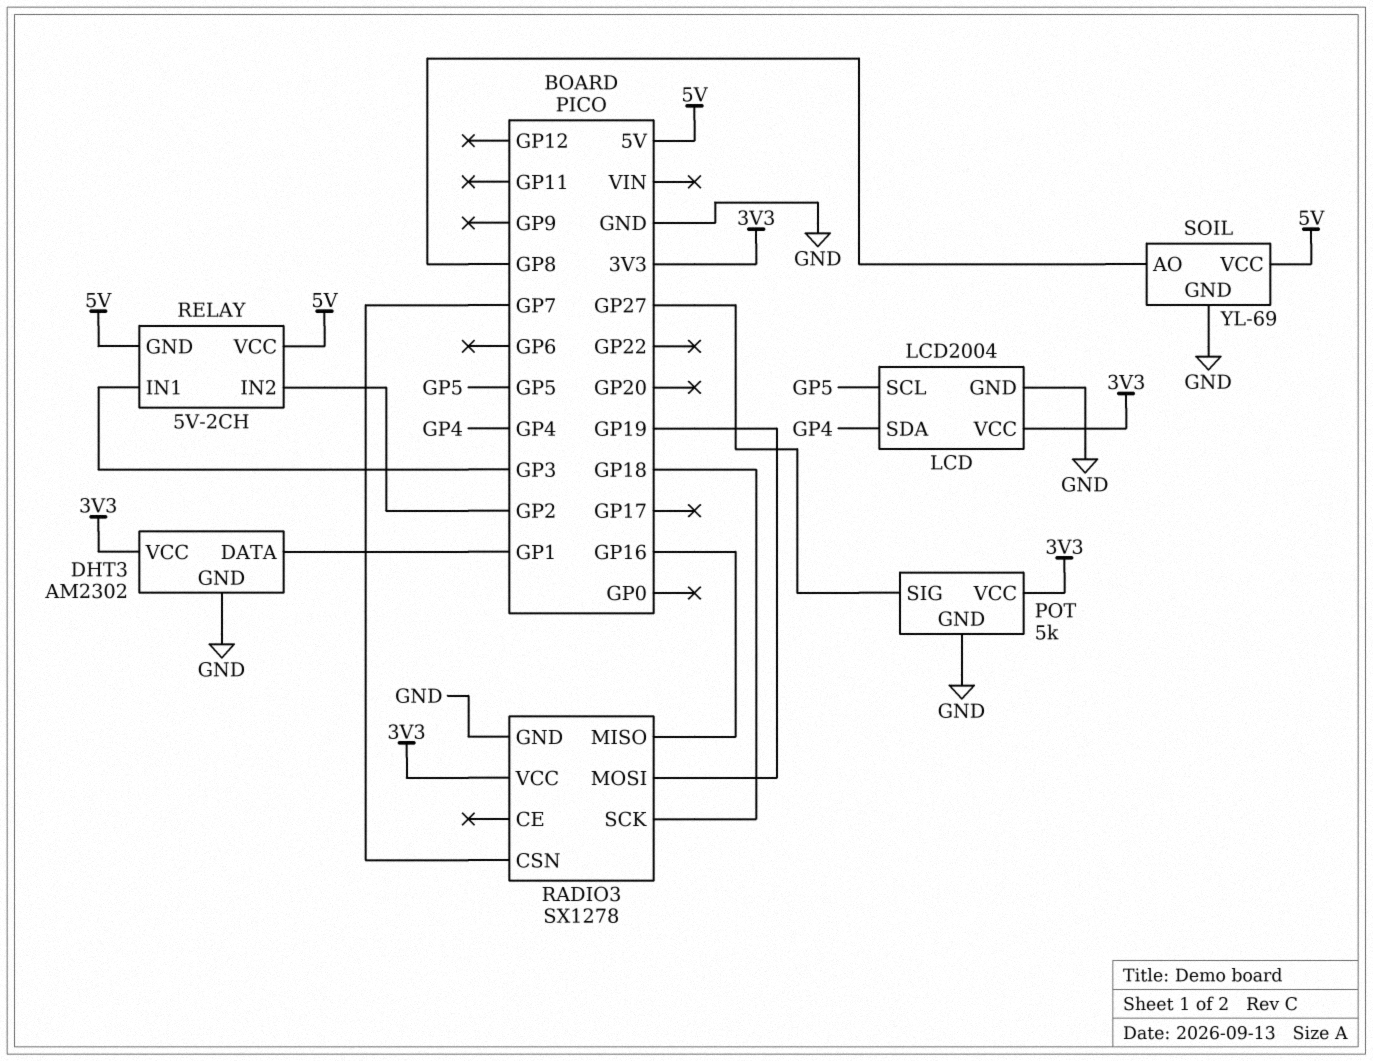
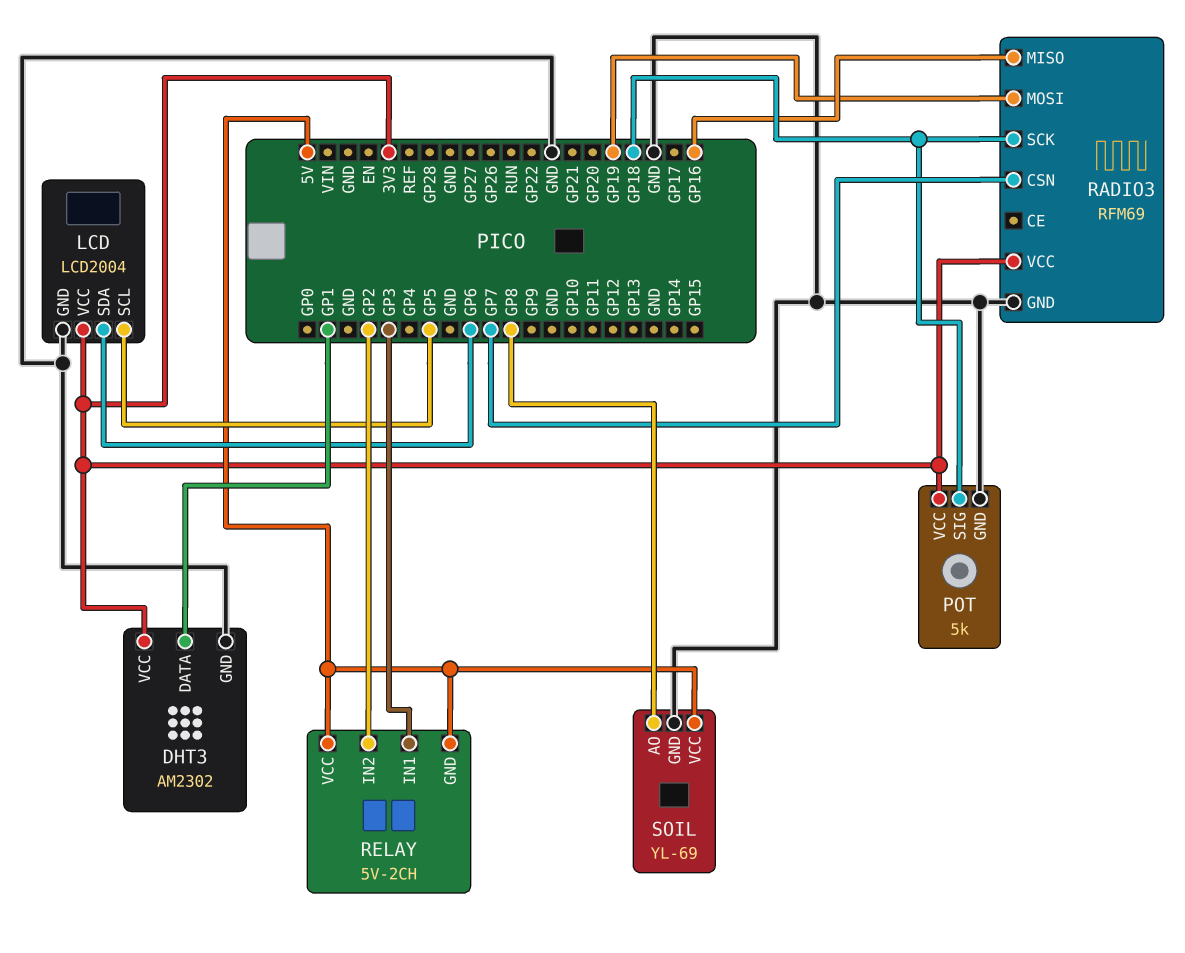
LCD pin SDA: GP4 -> GP6
POT pin SIG: GP27 -> GP18
RADIO3: SX1278 -> RFM69

